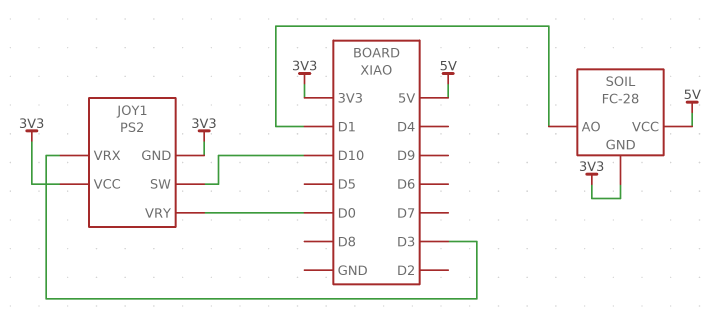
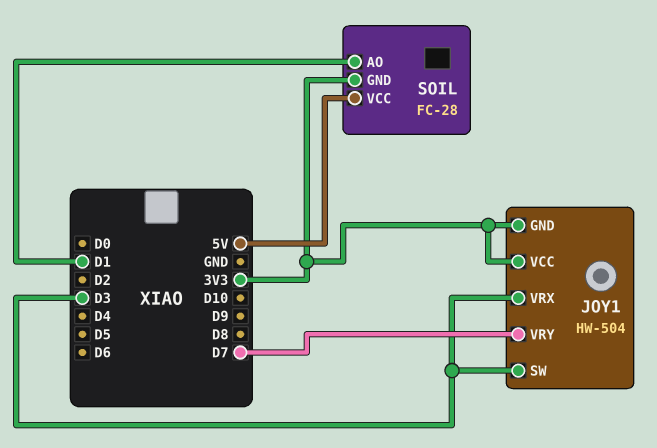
JOY1: PS2 -> HW-504
JOY1 pin SW: D10 -> D3
JOY1 pin VRY: D0 -> D7

